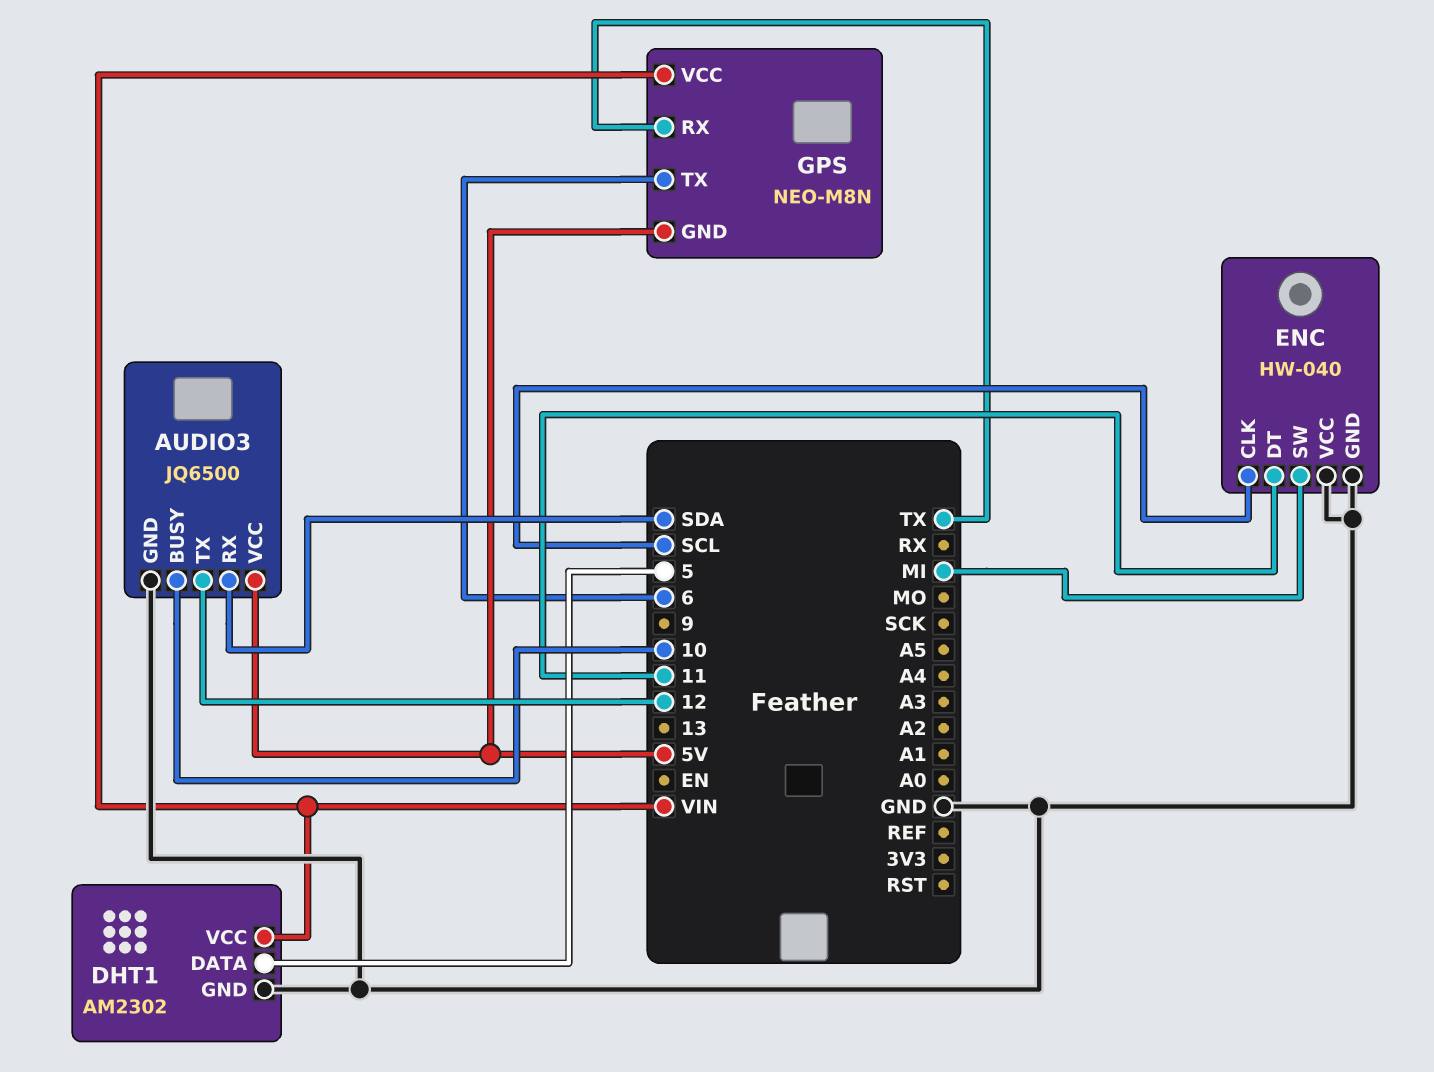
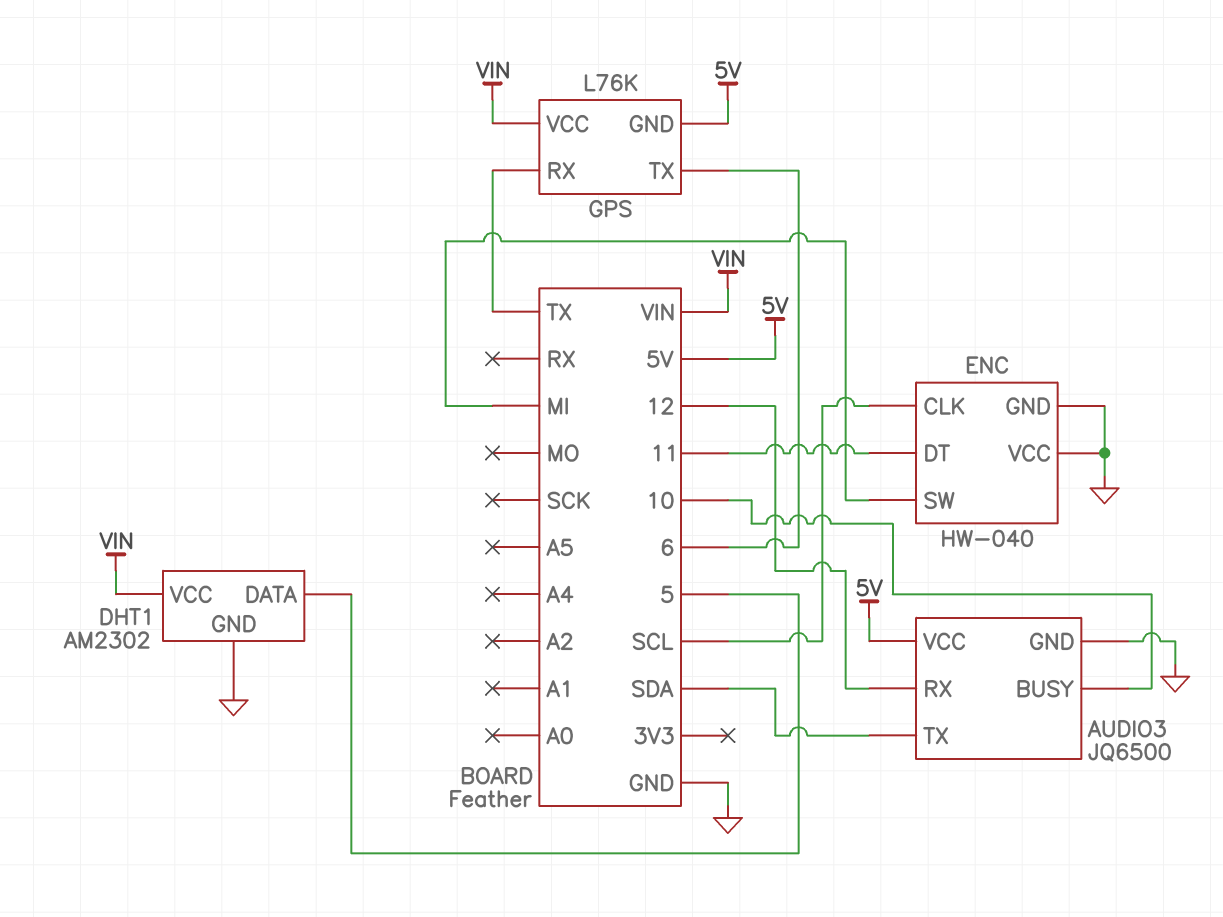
AUDIO3 pin RX: SDA -> 12
AUDIO3 pin TX: 12 -> SDA
GPS: NEO-M8N -> L76K

